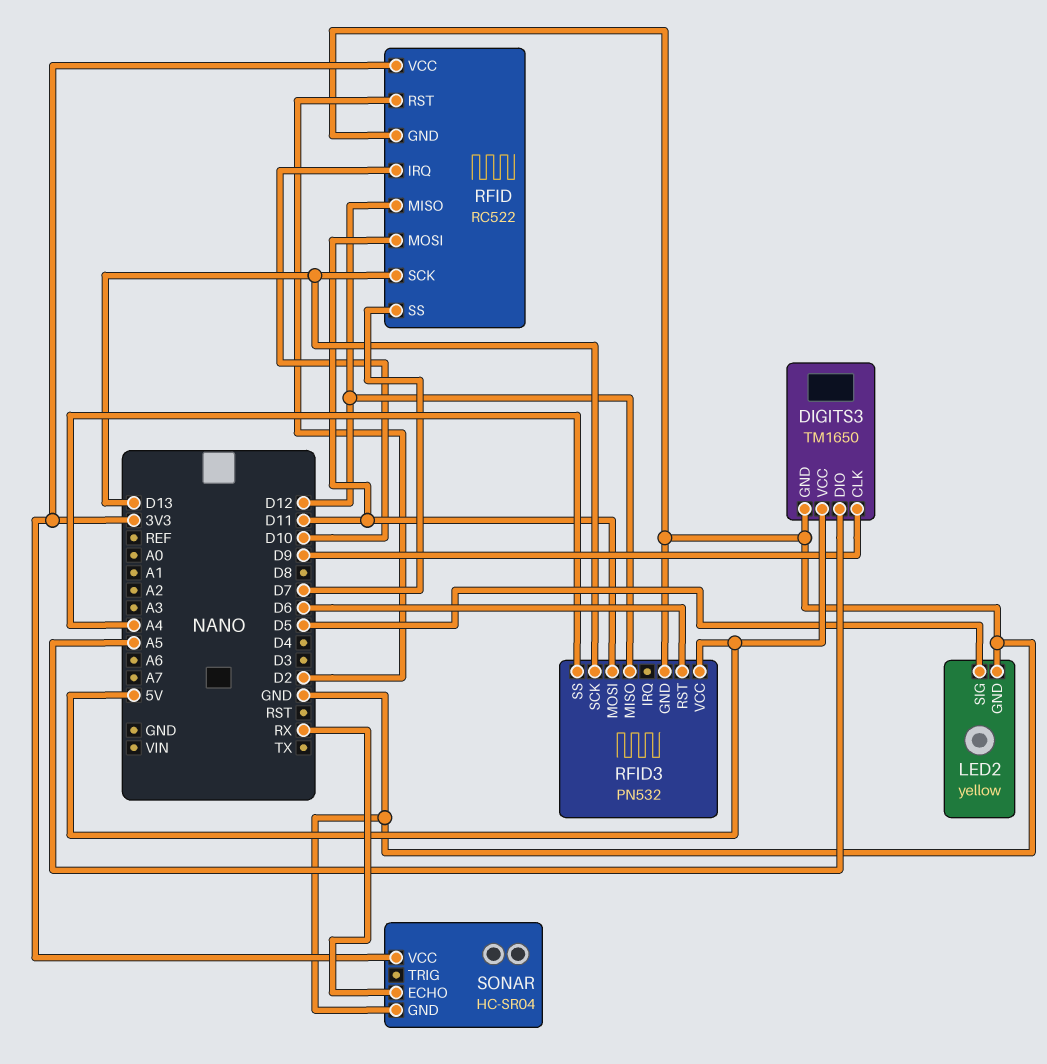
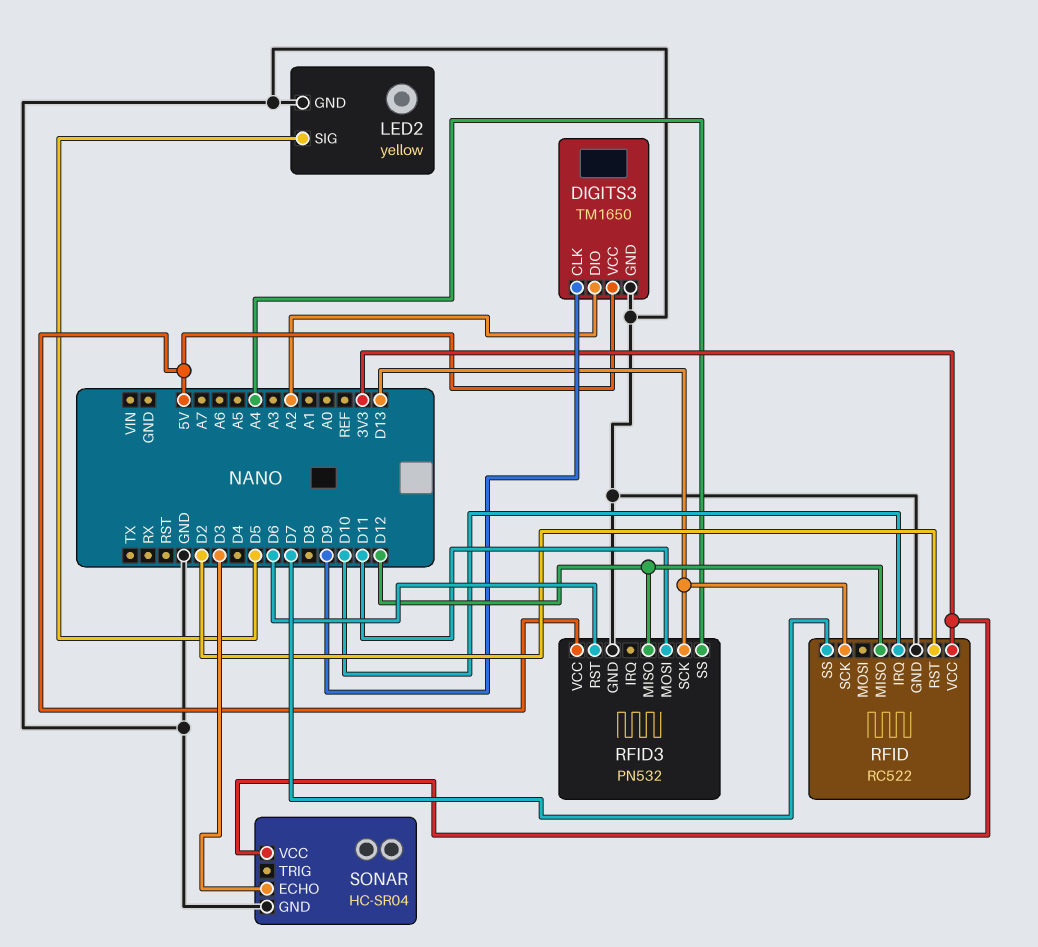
DIGITS3 pin DIO: A5 -> A2
RFID pin MOSI: D11 -> none
SONAR pin ECHO: RX -> D3

